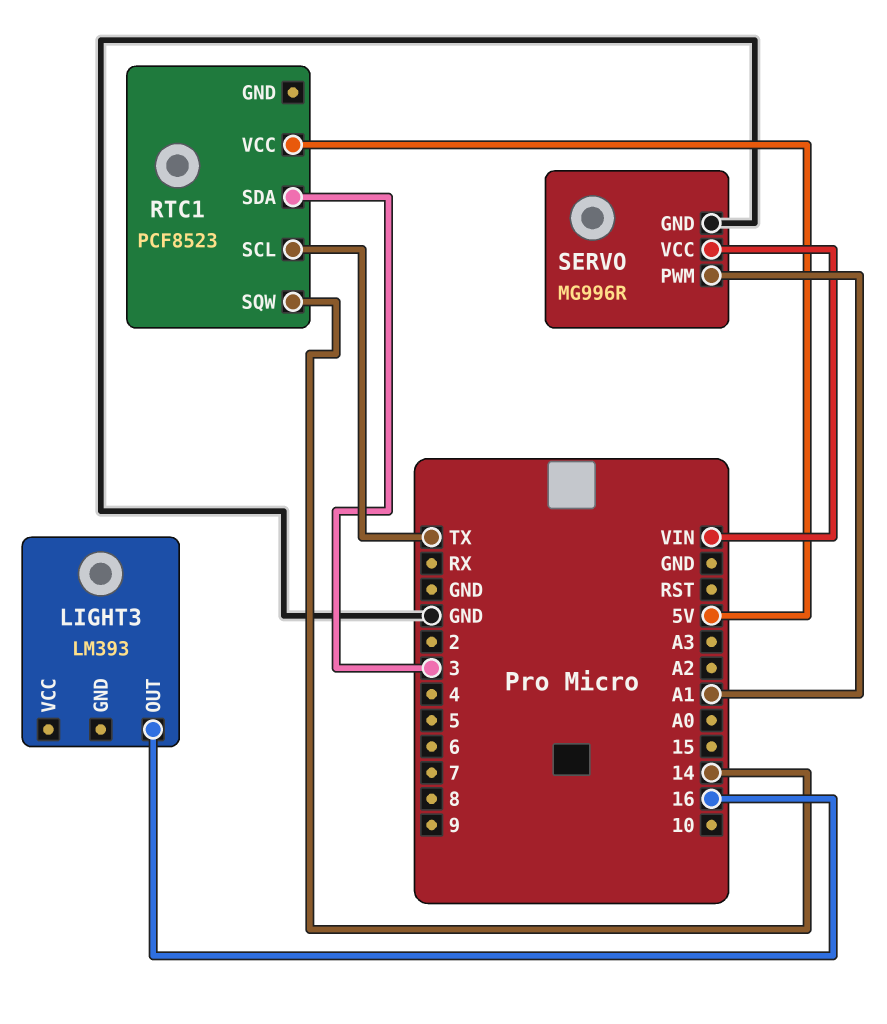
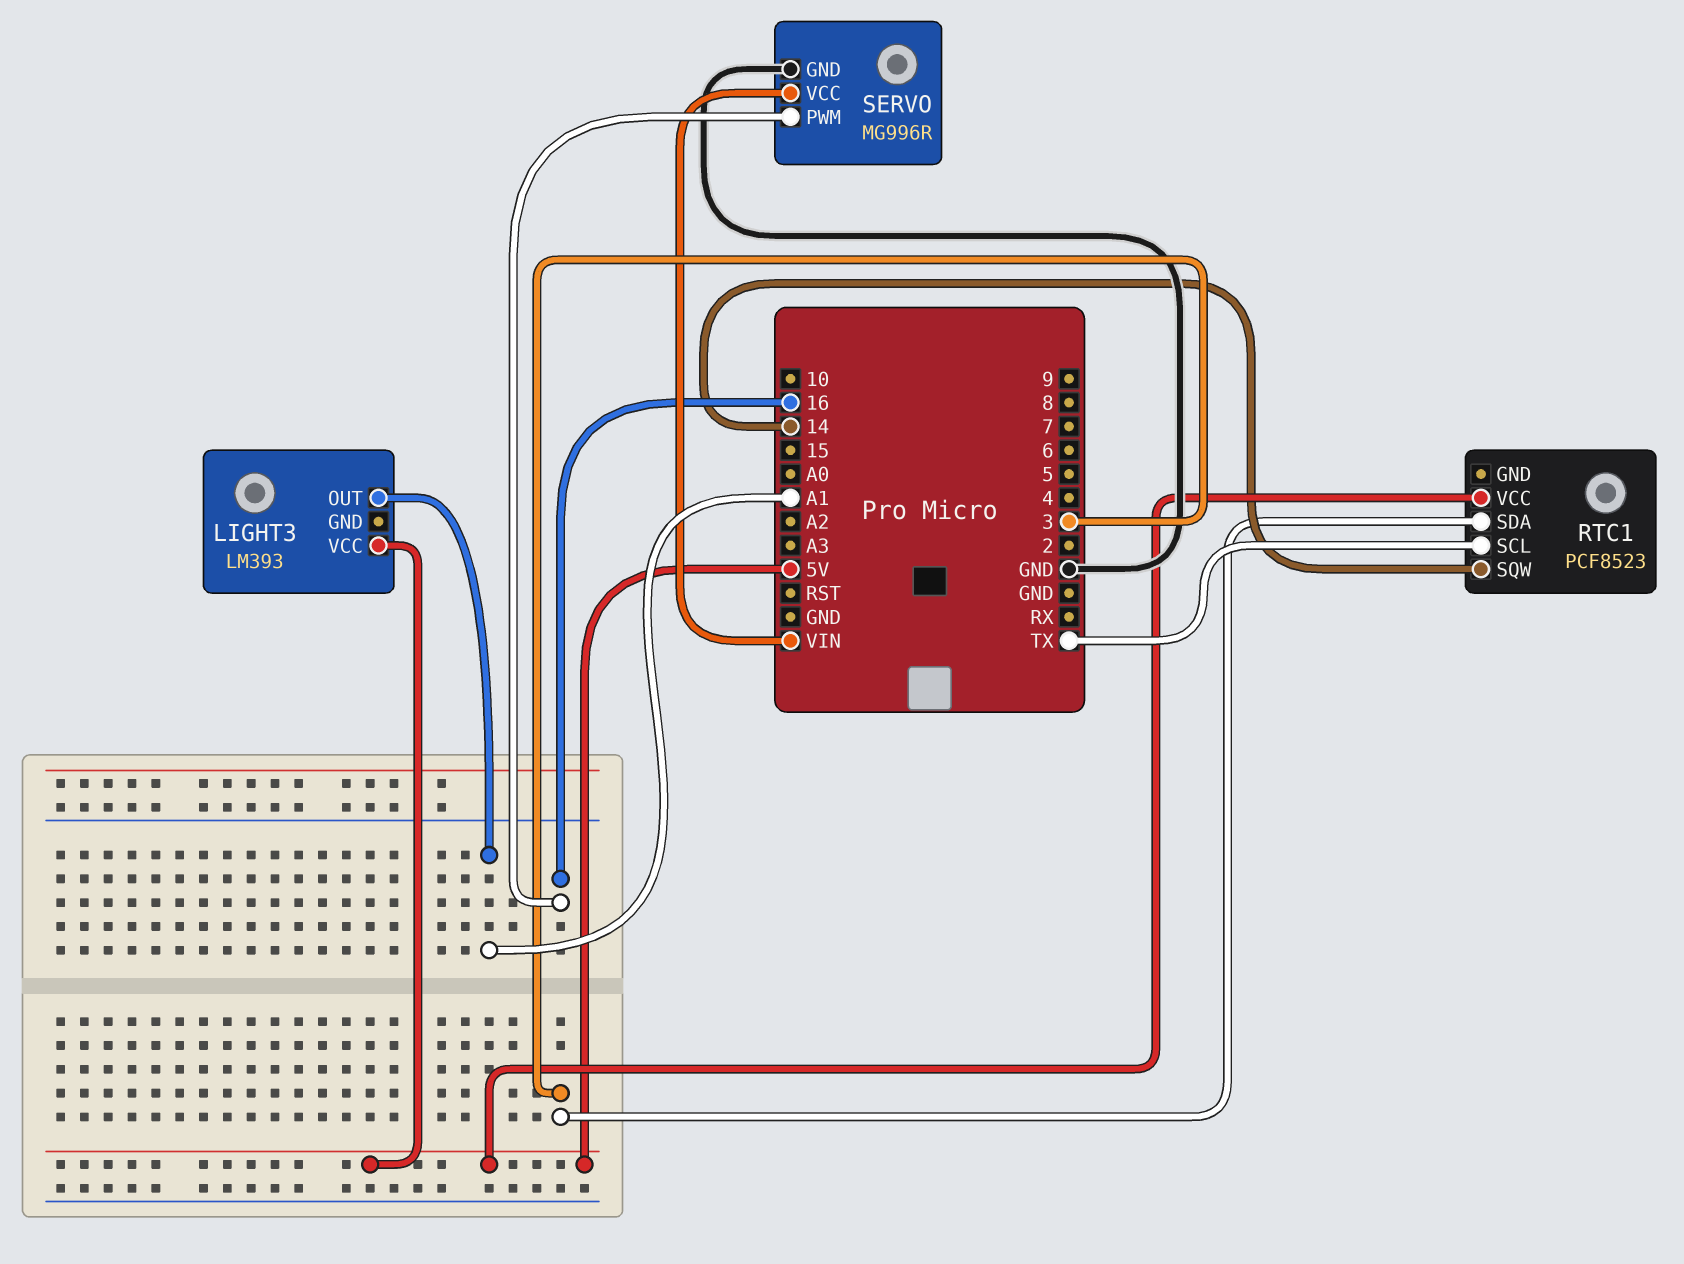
LIGHT3 pin OUT: 16 -> A1
LIGHT3 pin VCC: none -> 5V
SERVO pin PWM: A1 -> 16

